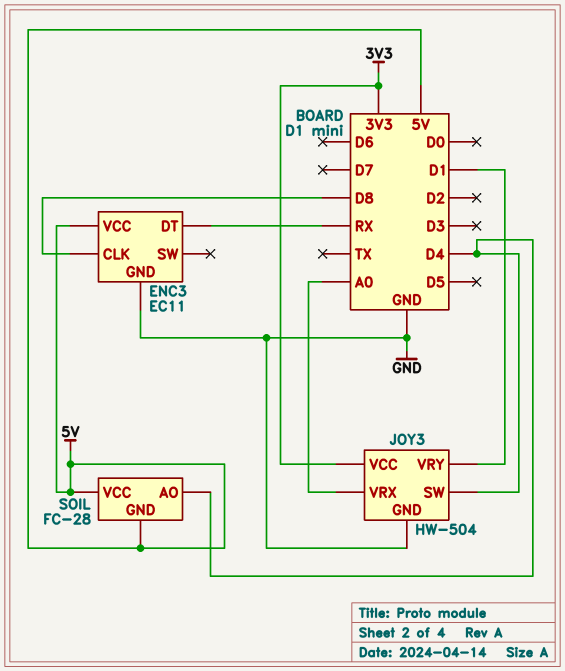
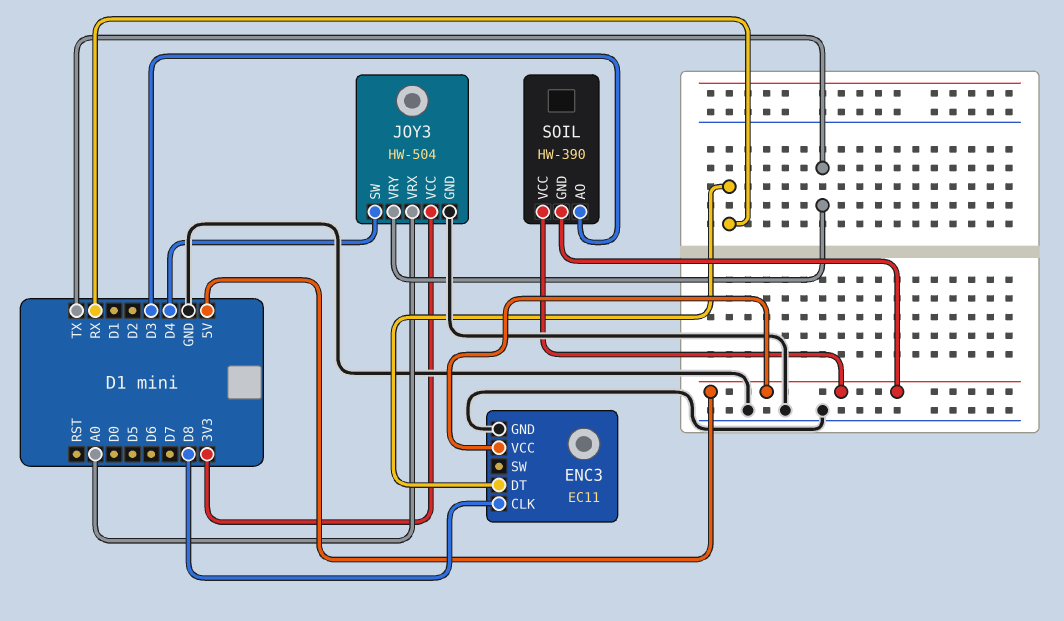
JOY3 pin VRY: D1 -> TX
SOIL: FC-28 -> HW-390
SOIL pin AO: D4 -> D3

